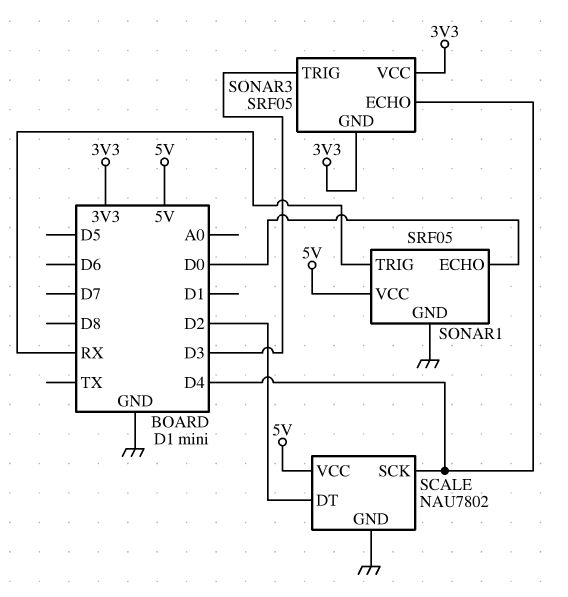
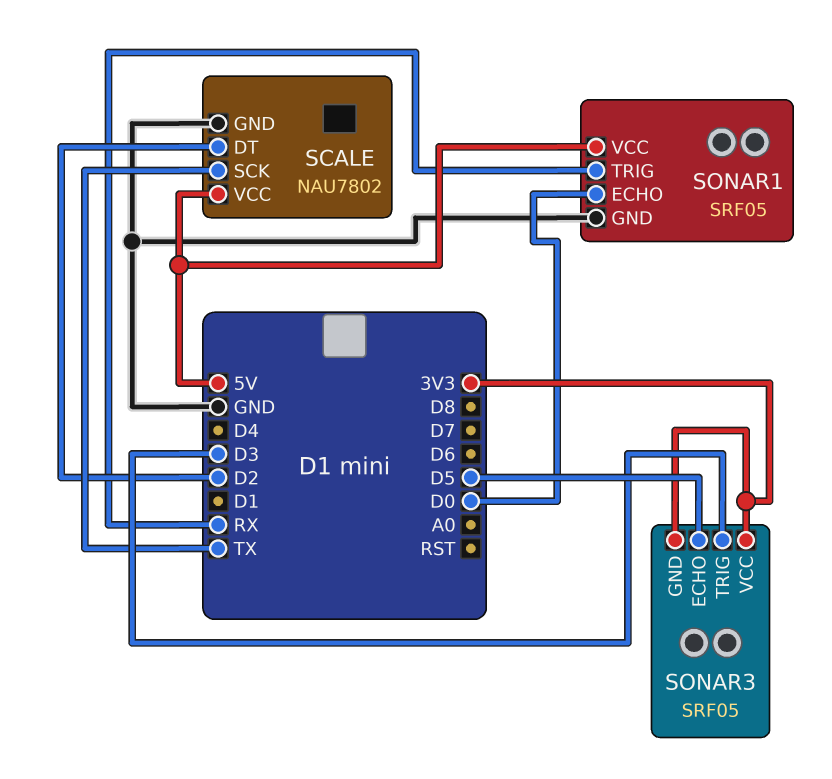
SCALE pin SCK: D4 -> TX
SONAR3 pin ECHO: D4 -> D5

